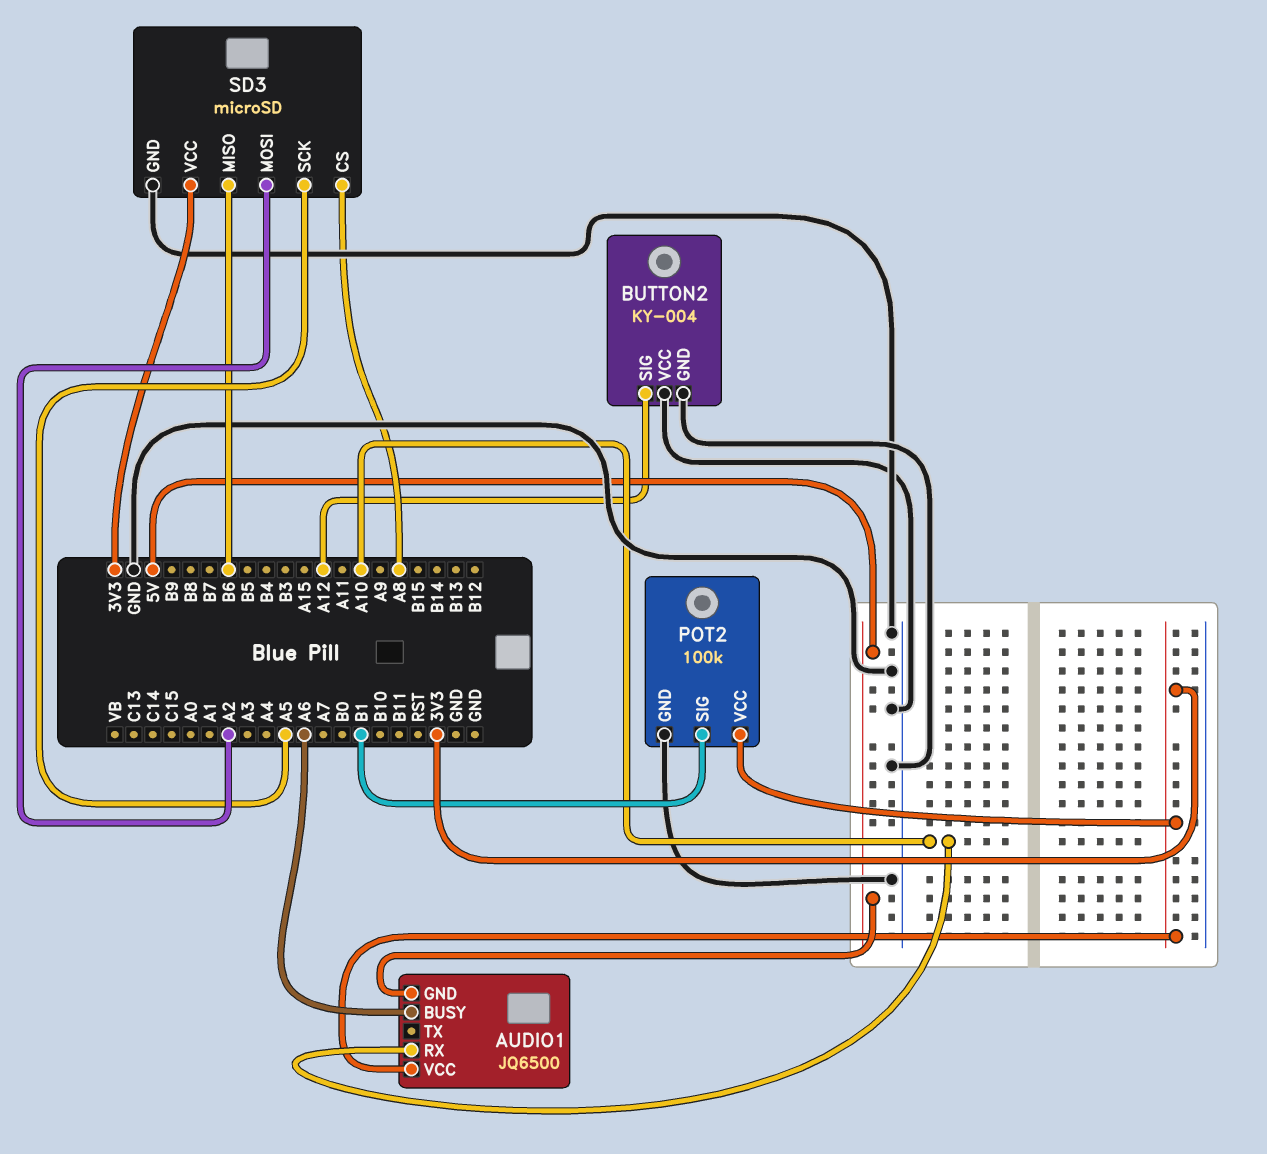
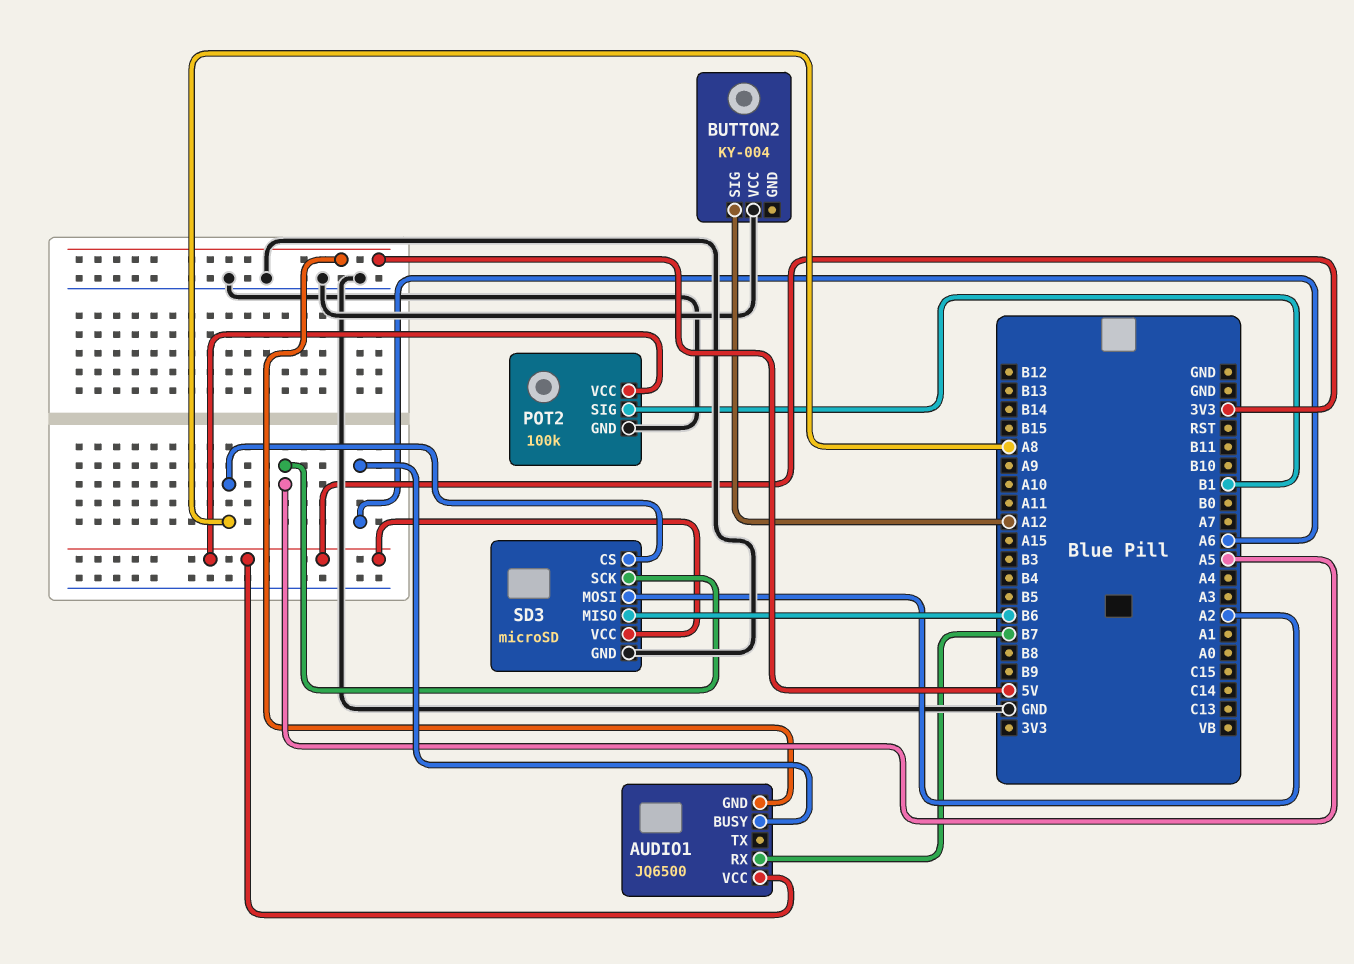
AUDIO1 pin RX: A10 -> B7
BUTTON2 pin GND: GND -> none

